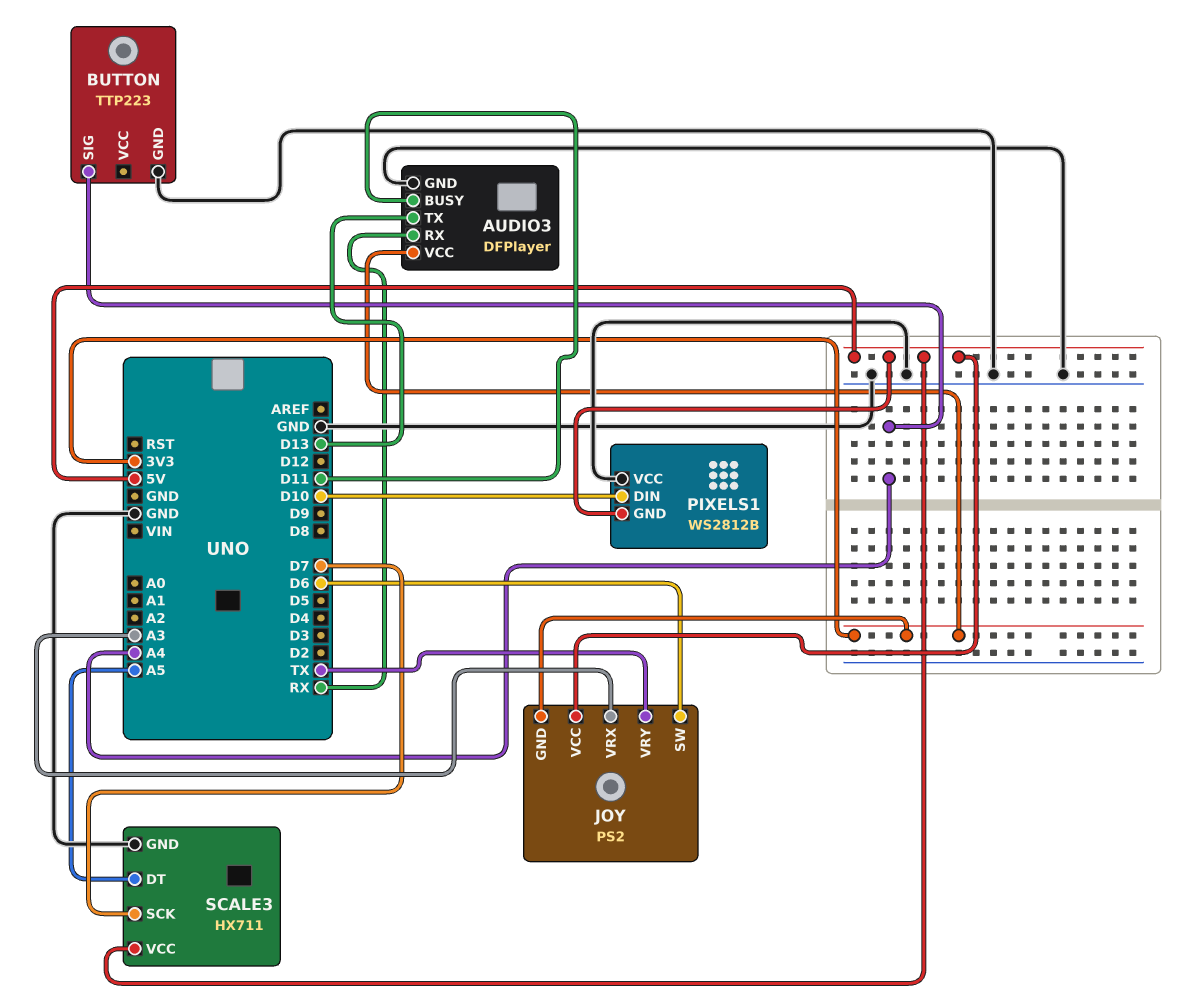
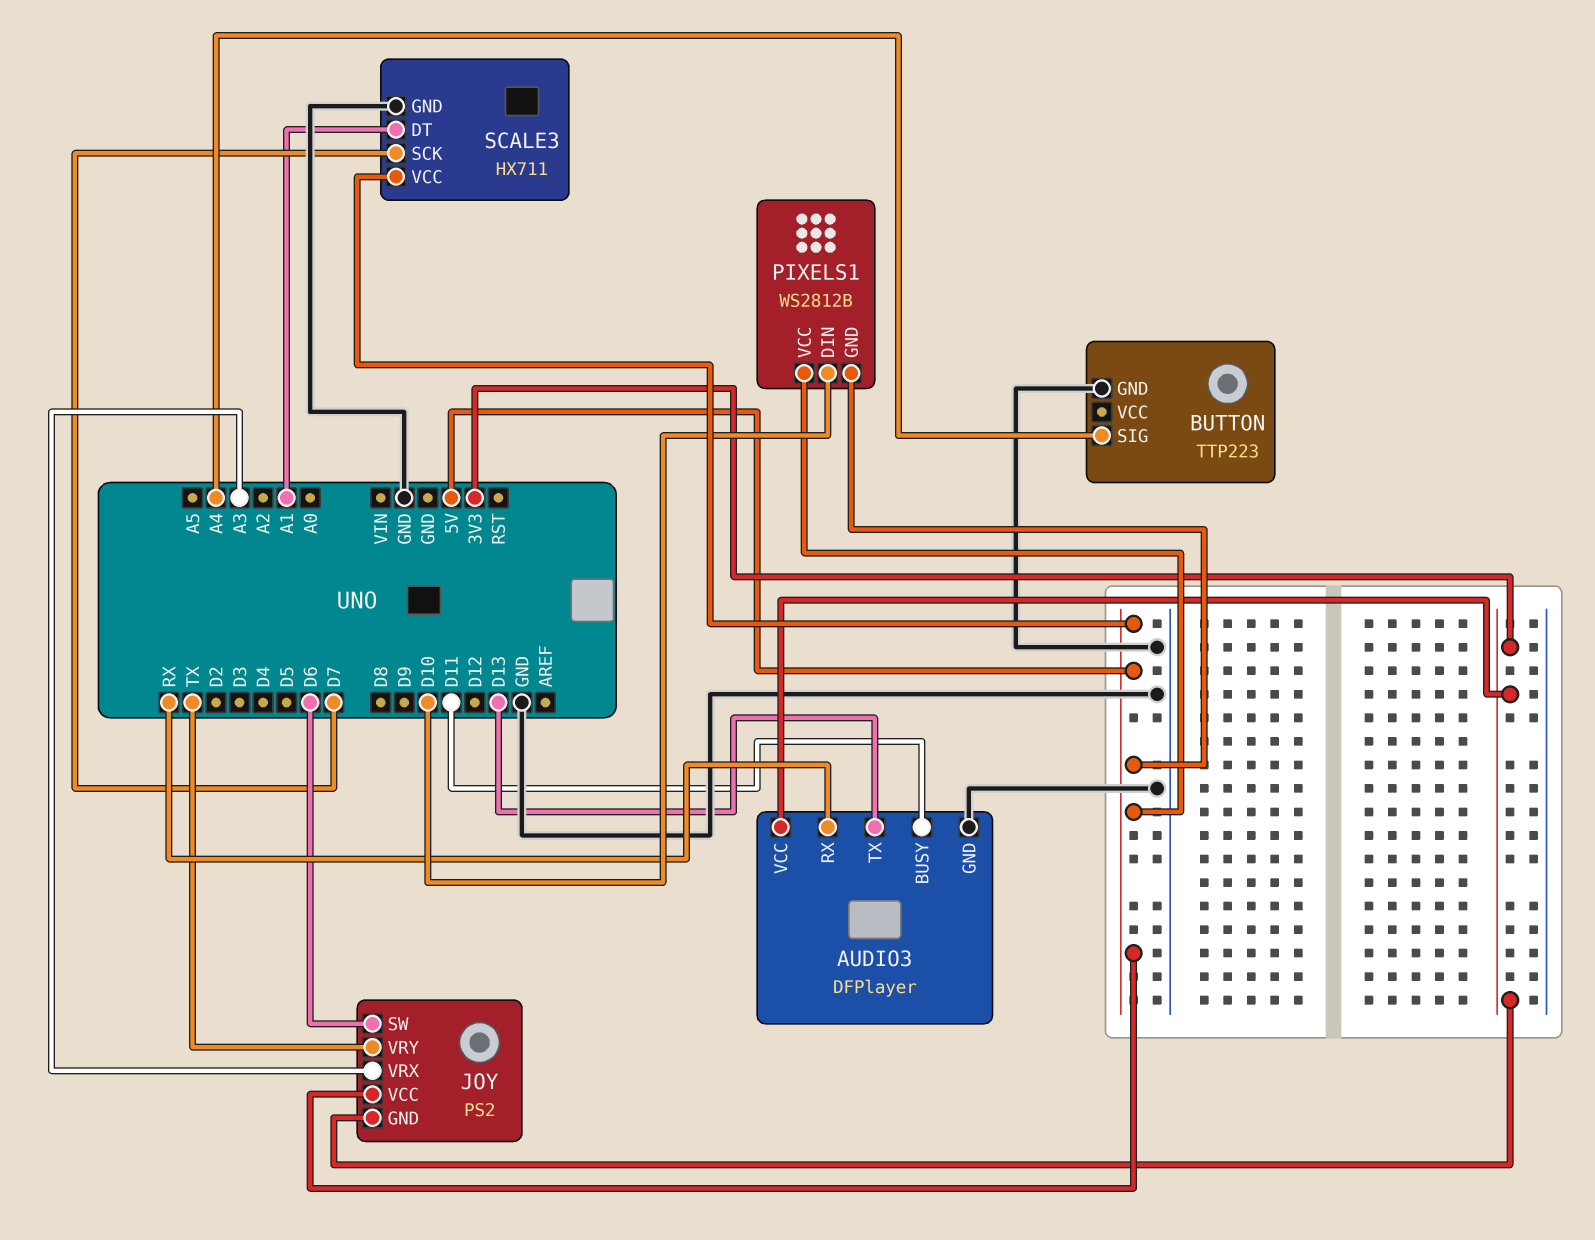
PIXELS1 pin VCC: GND -> 5V
SCALE3 pin DT: A5 -> A1

